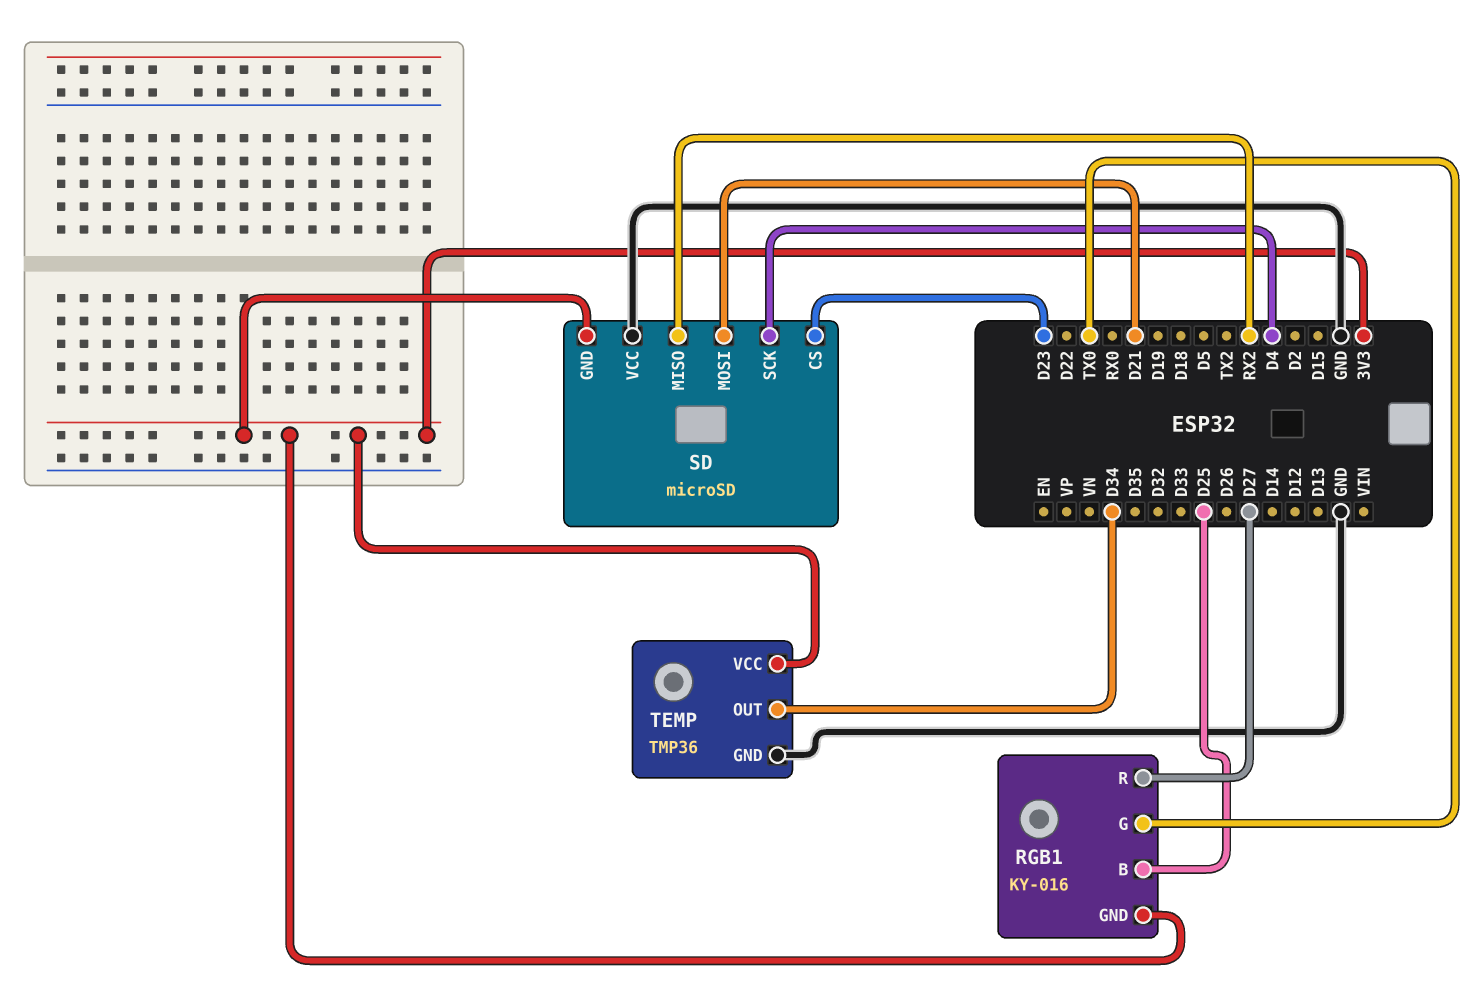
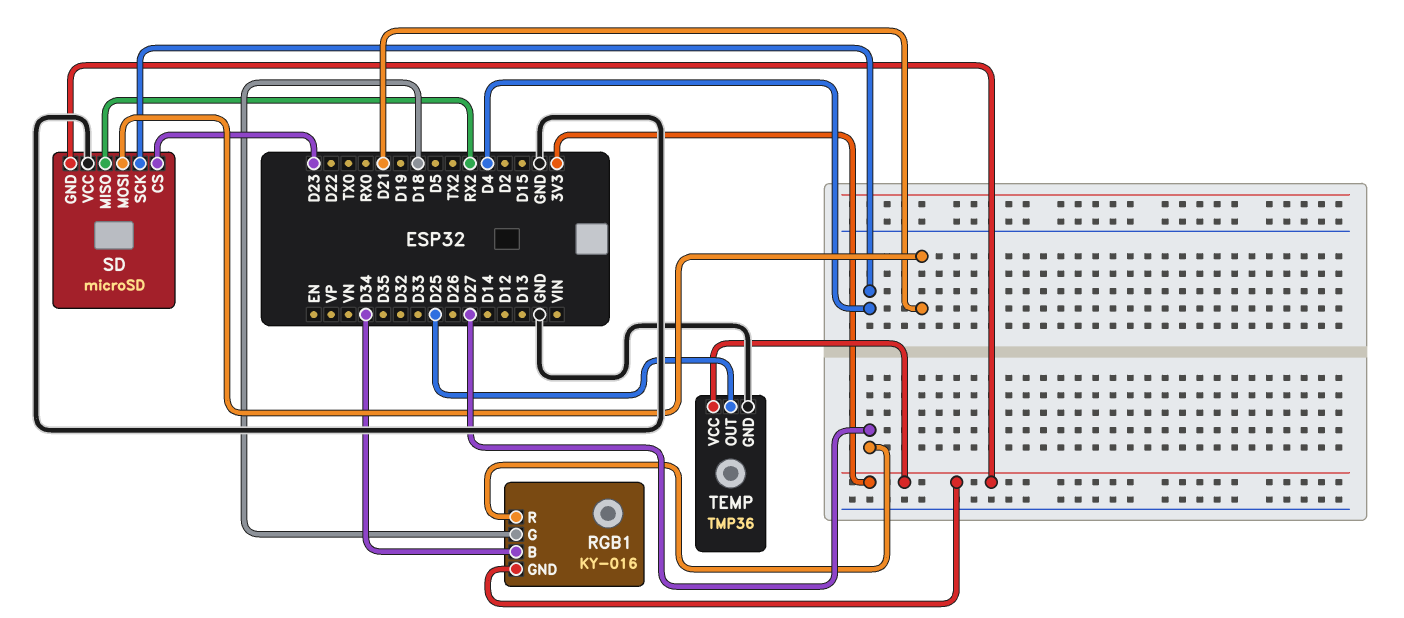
RGB1 pin B: D25 -> D34
RGB1 pin G: TX0 -> D18
TEMP pin OUT: D34 -> D25

